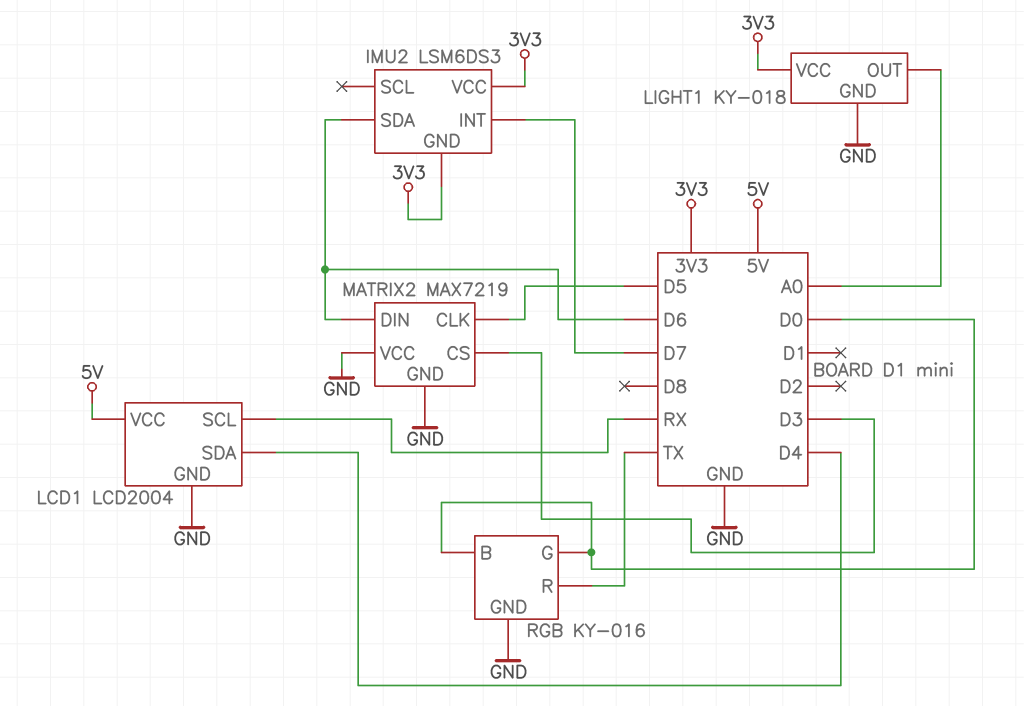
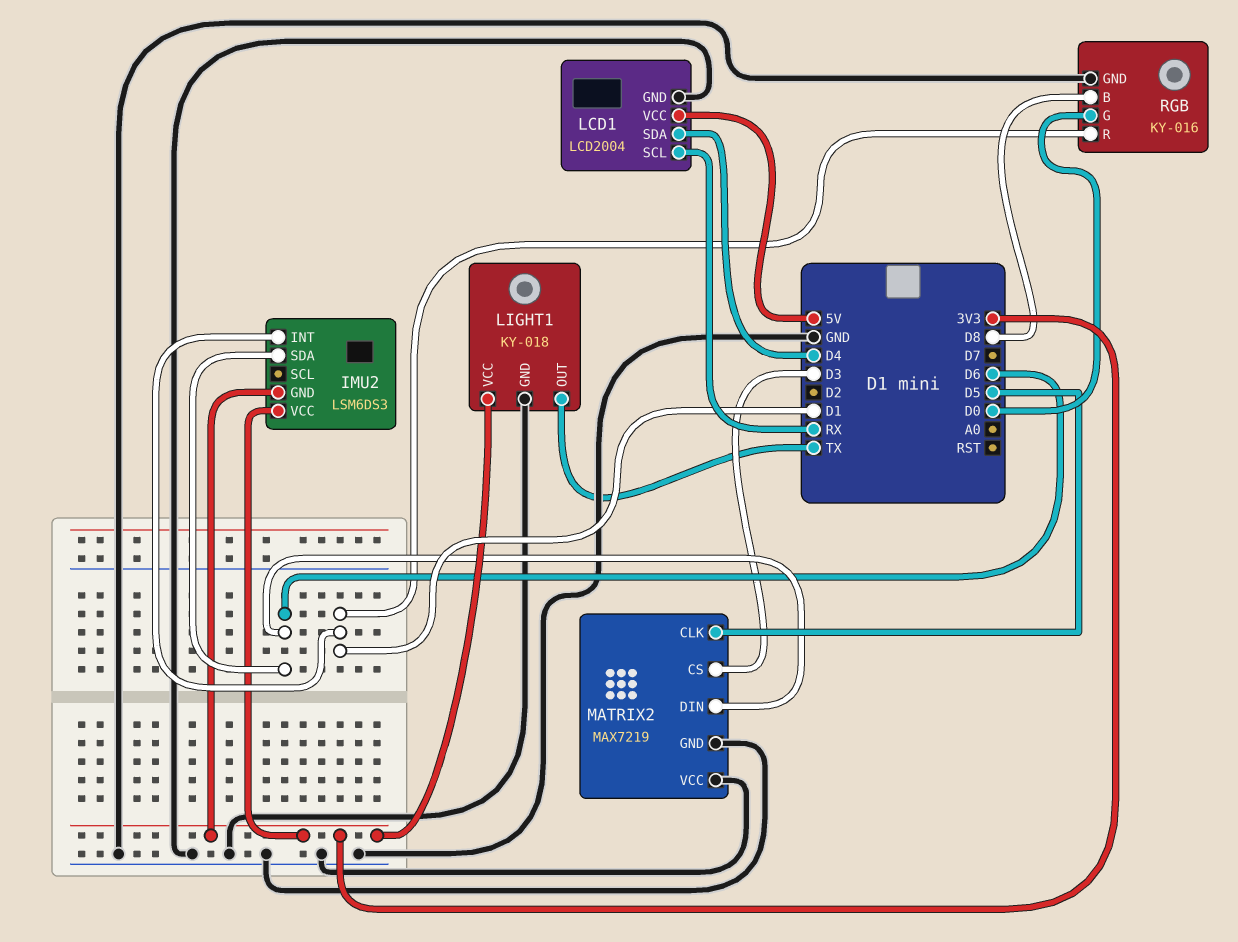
IMU2 pin INT: D7 -> D1
LIGHT1 pin OUT: A0 -> TX
RGB pin B: D0 -> D8
RGB pin R: TX -> D1

